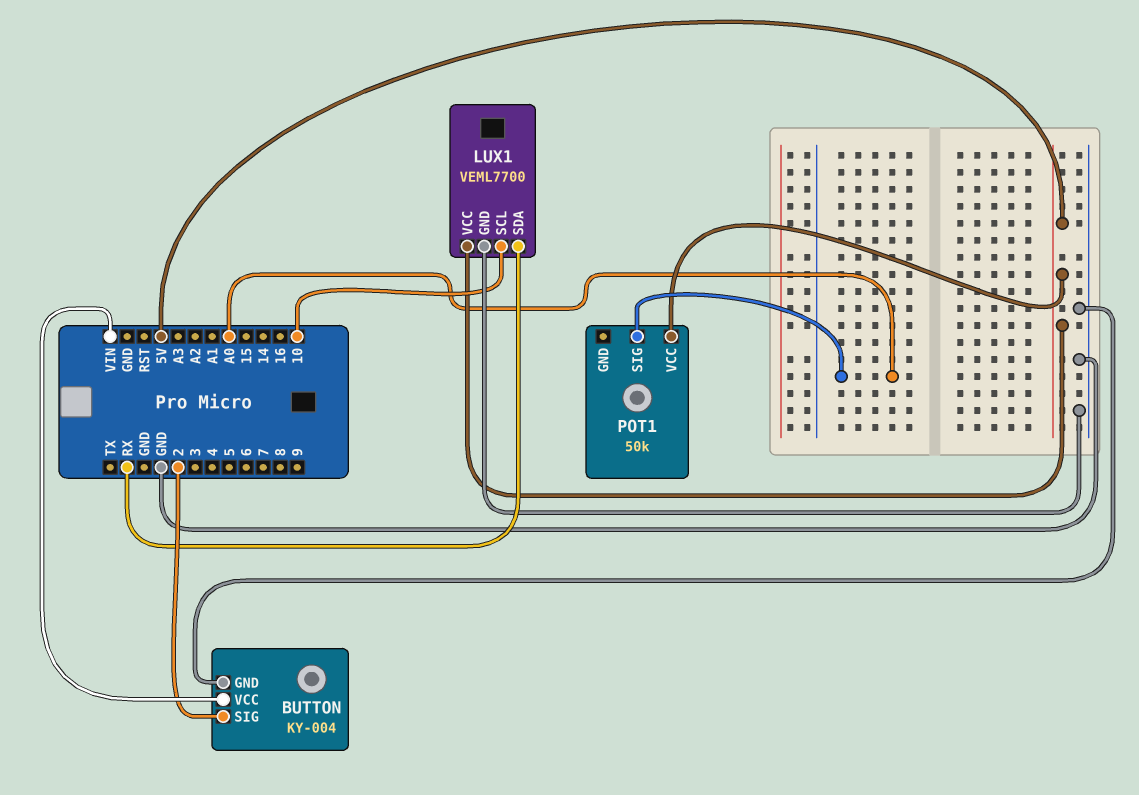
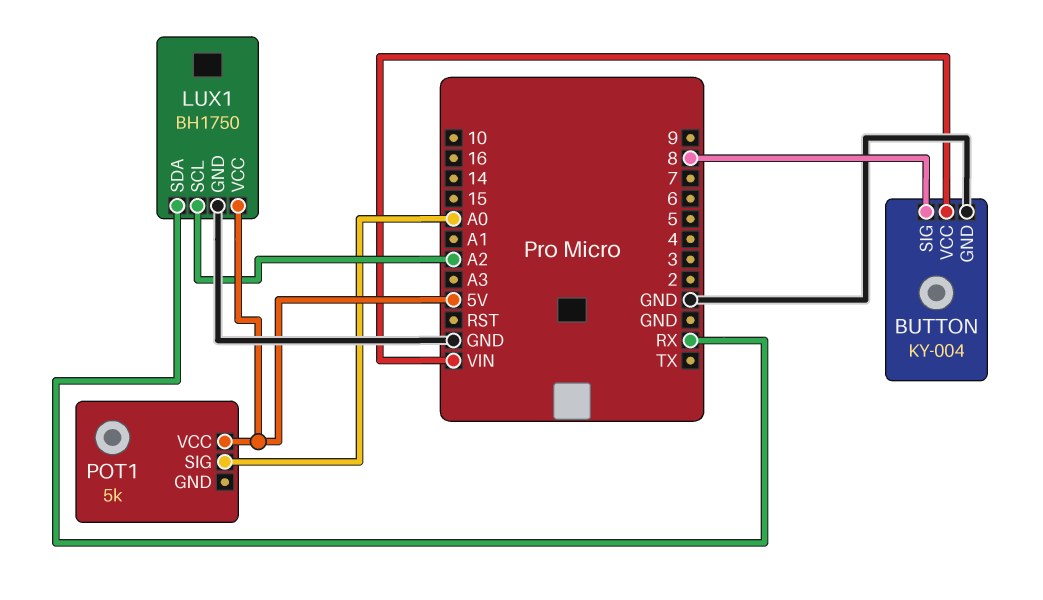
BUTTON pin SIG: 2 -> 8
LUX1: VEML7700 -> BH1750
LUX1 pin SCL: 10 -> A2
POT1: 50k -> 5k

